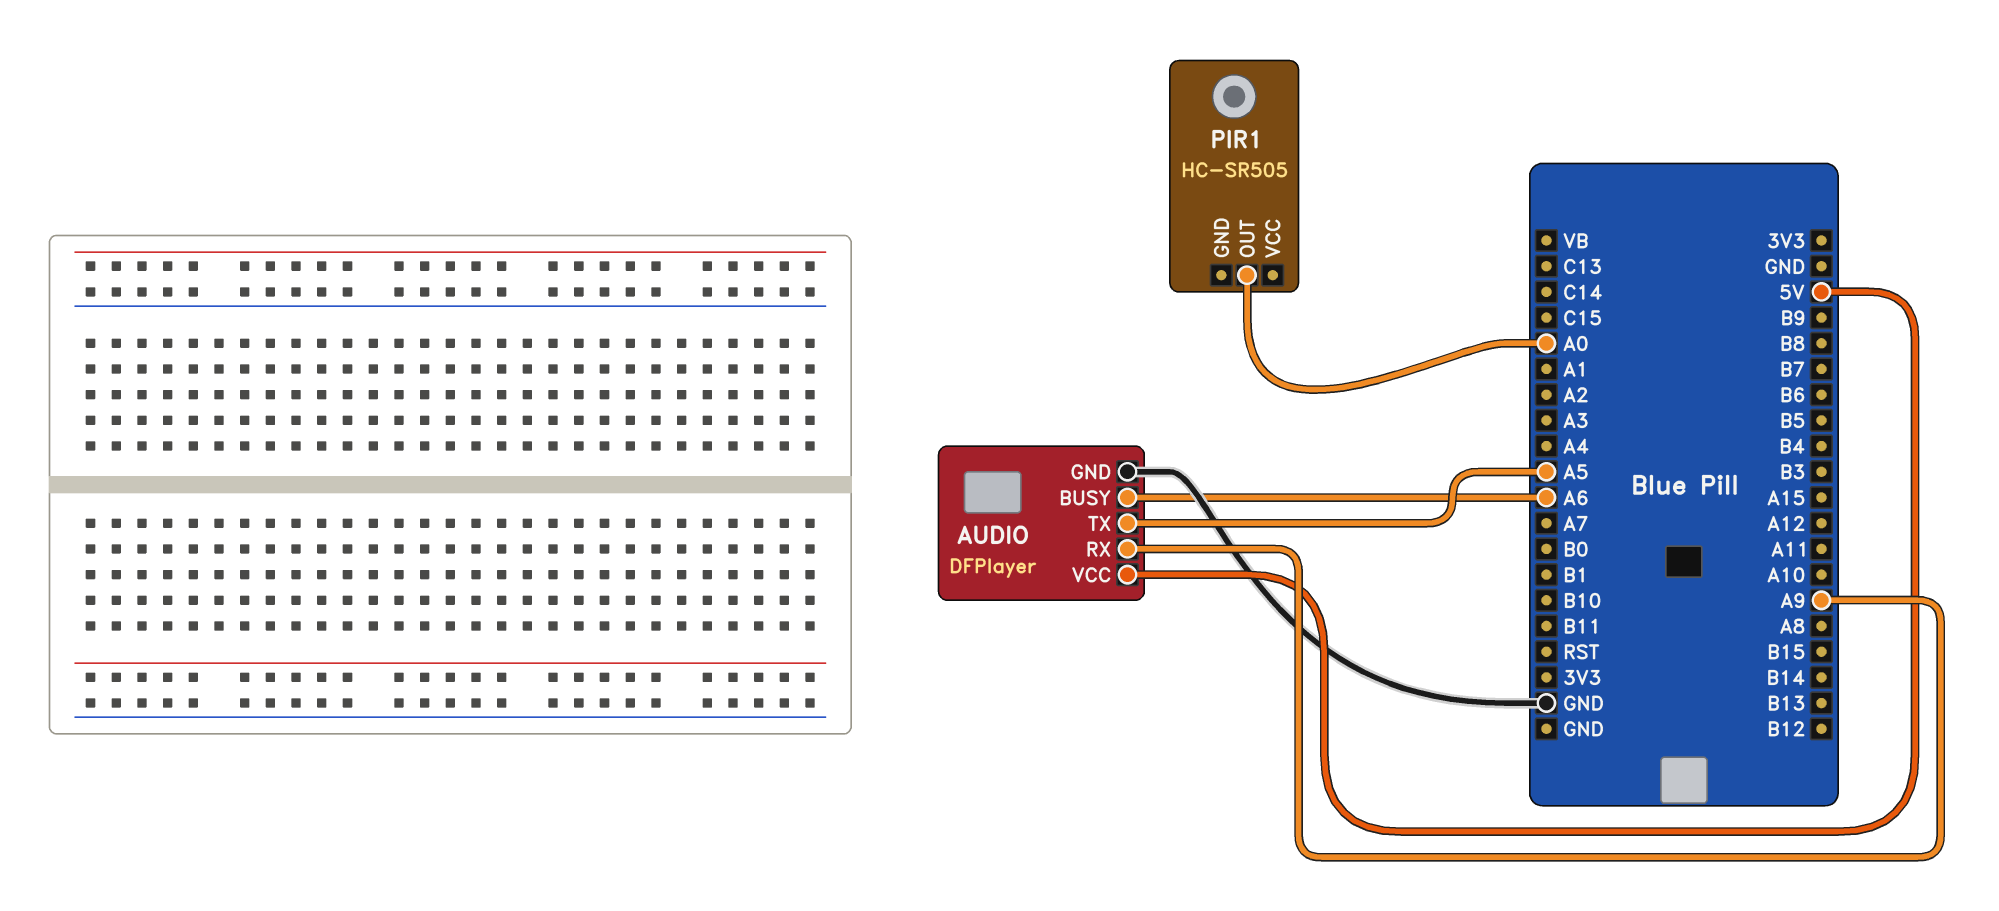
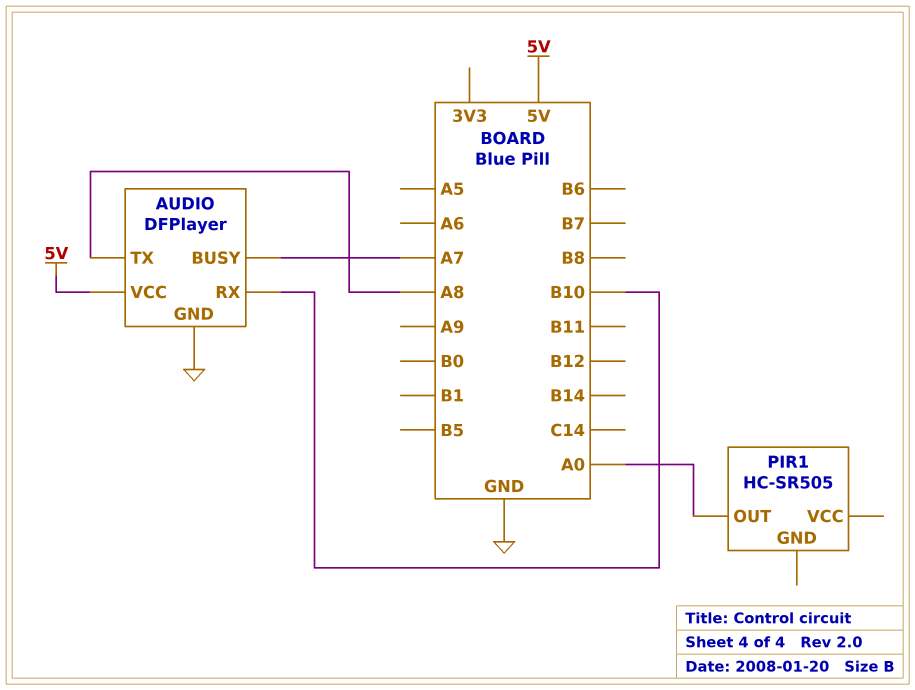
AUDIO pin BUSY: A6 -> A7
AUDIO pin RX: A9 -> B10
AUDIO pin TX: A5 -> A8

